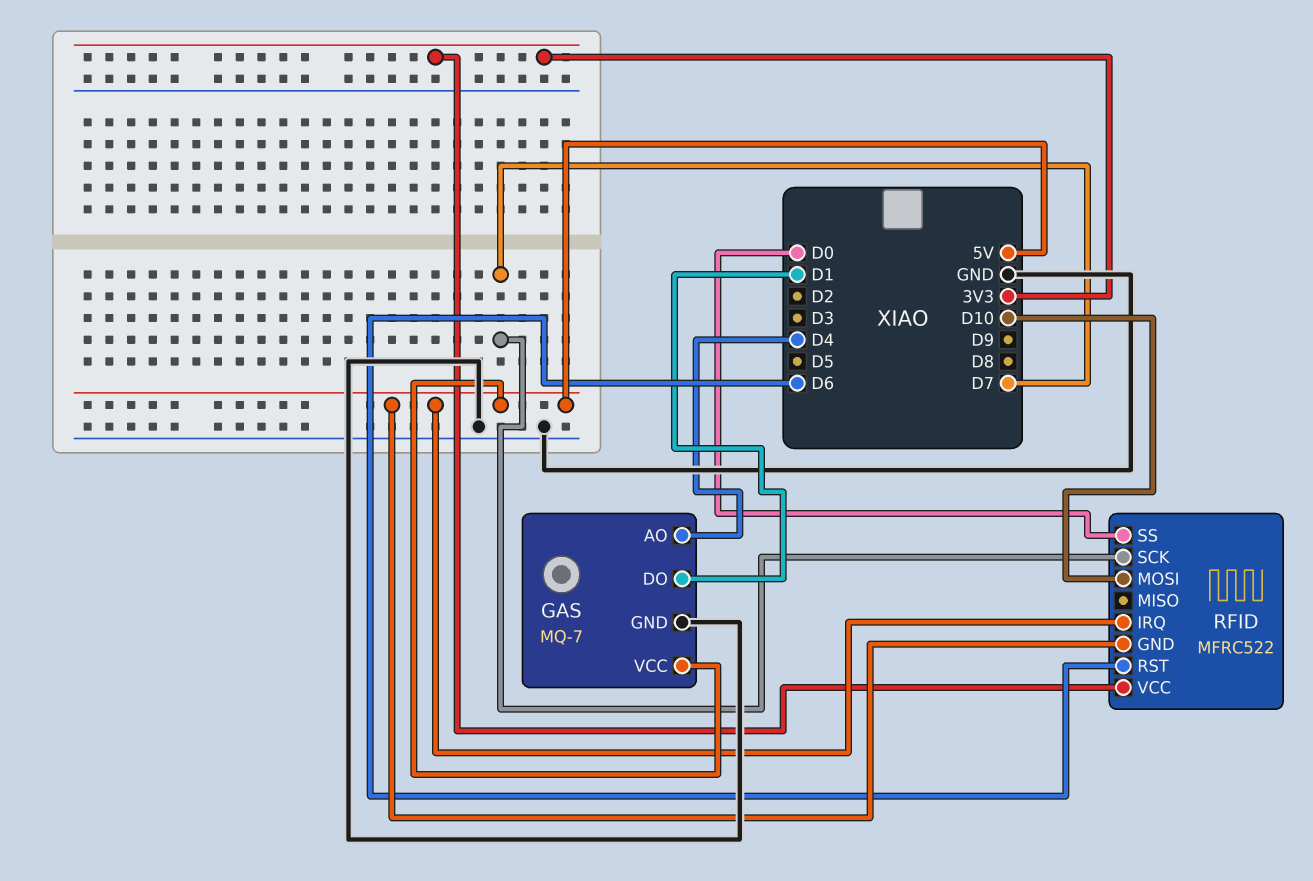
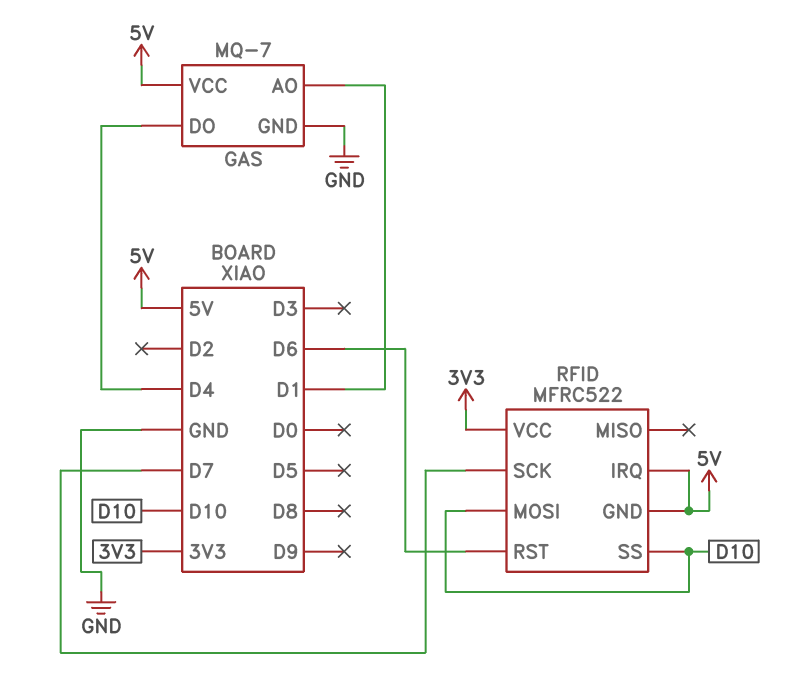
GAS pin AO: D4 -> D1
GAS pin DO: D1 -> D4
RFID pin SS: D0 -> D10

